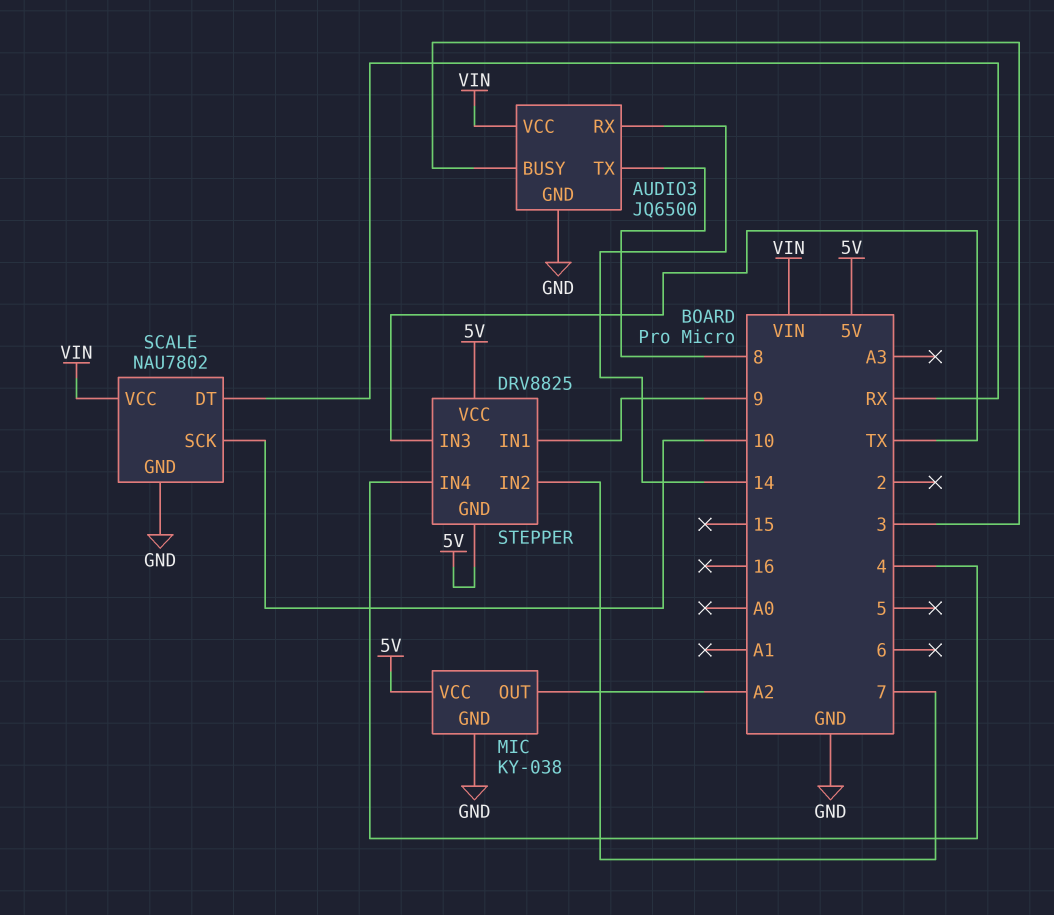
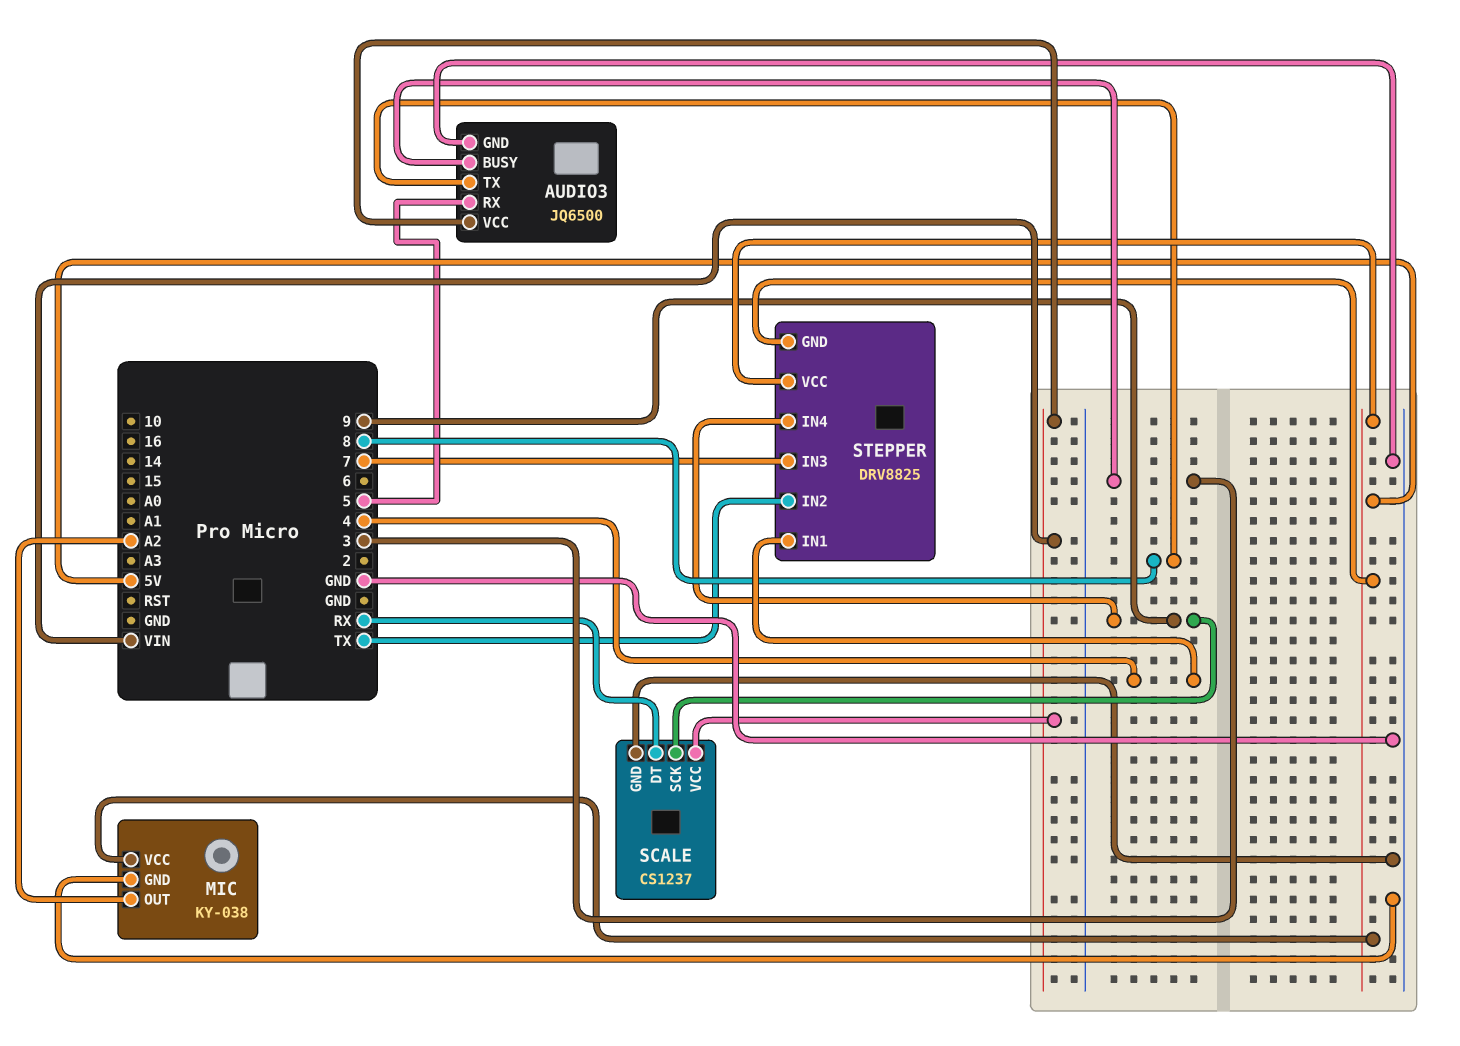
AUDIO3 pin RX: 14 -> 5
SCALE: NAU7802 -> CS1237
SCALE pin SCK: 10 -> 9
STEPPER pin IN1: 9 -> 4
STEPPER pin IN2: 7 -> TX
STEPPER pin IN3: TX -> 7
STEPPER pin IN4: 4 -> 9

